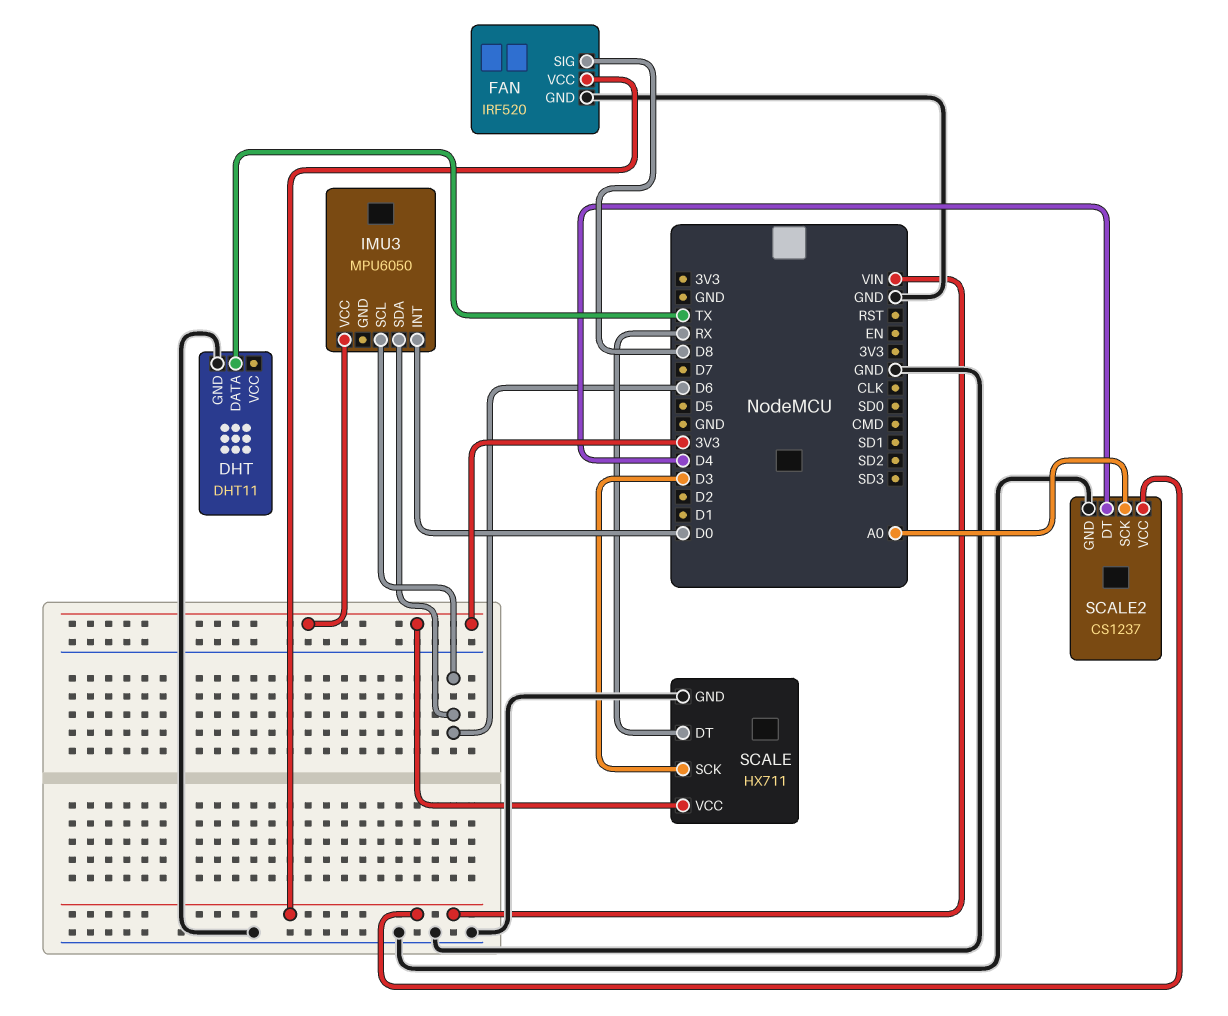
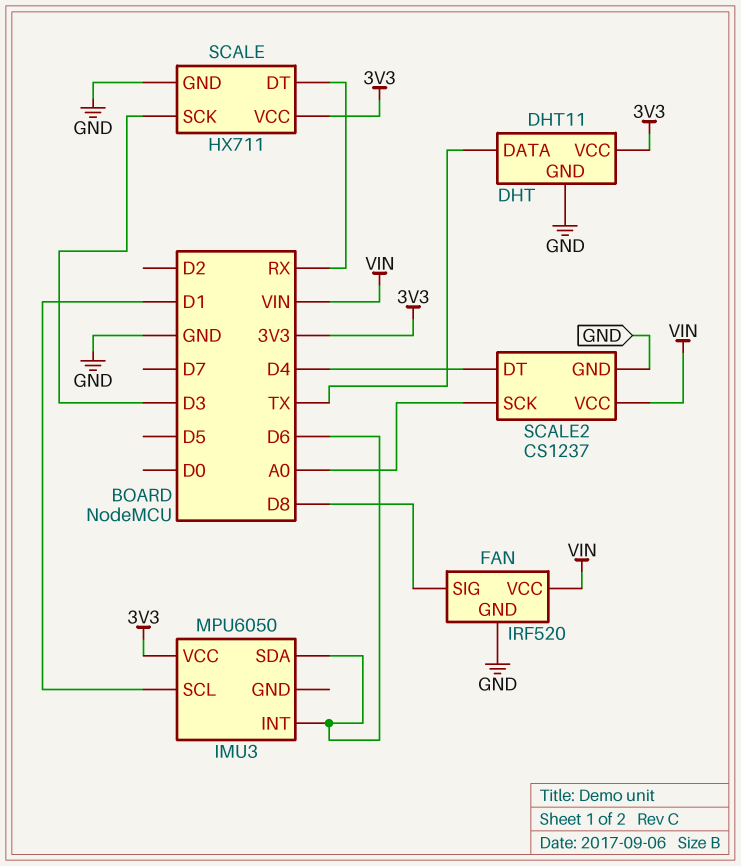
DHT pin VCC: none -> 3V3
IMU3 pin INT: D0 -> D6
IMU3 pin SCL: D6 -> D1

